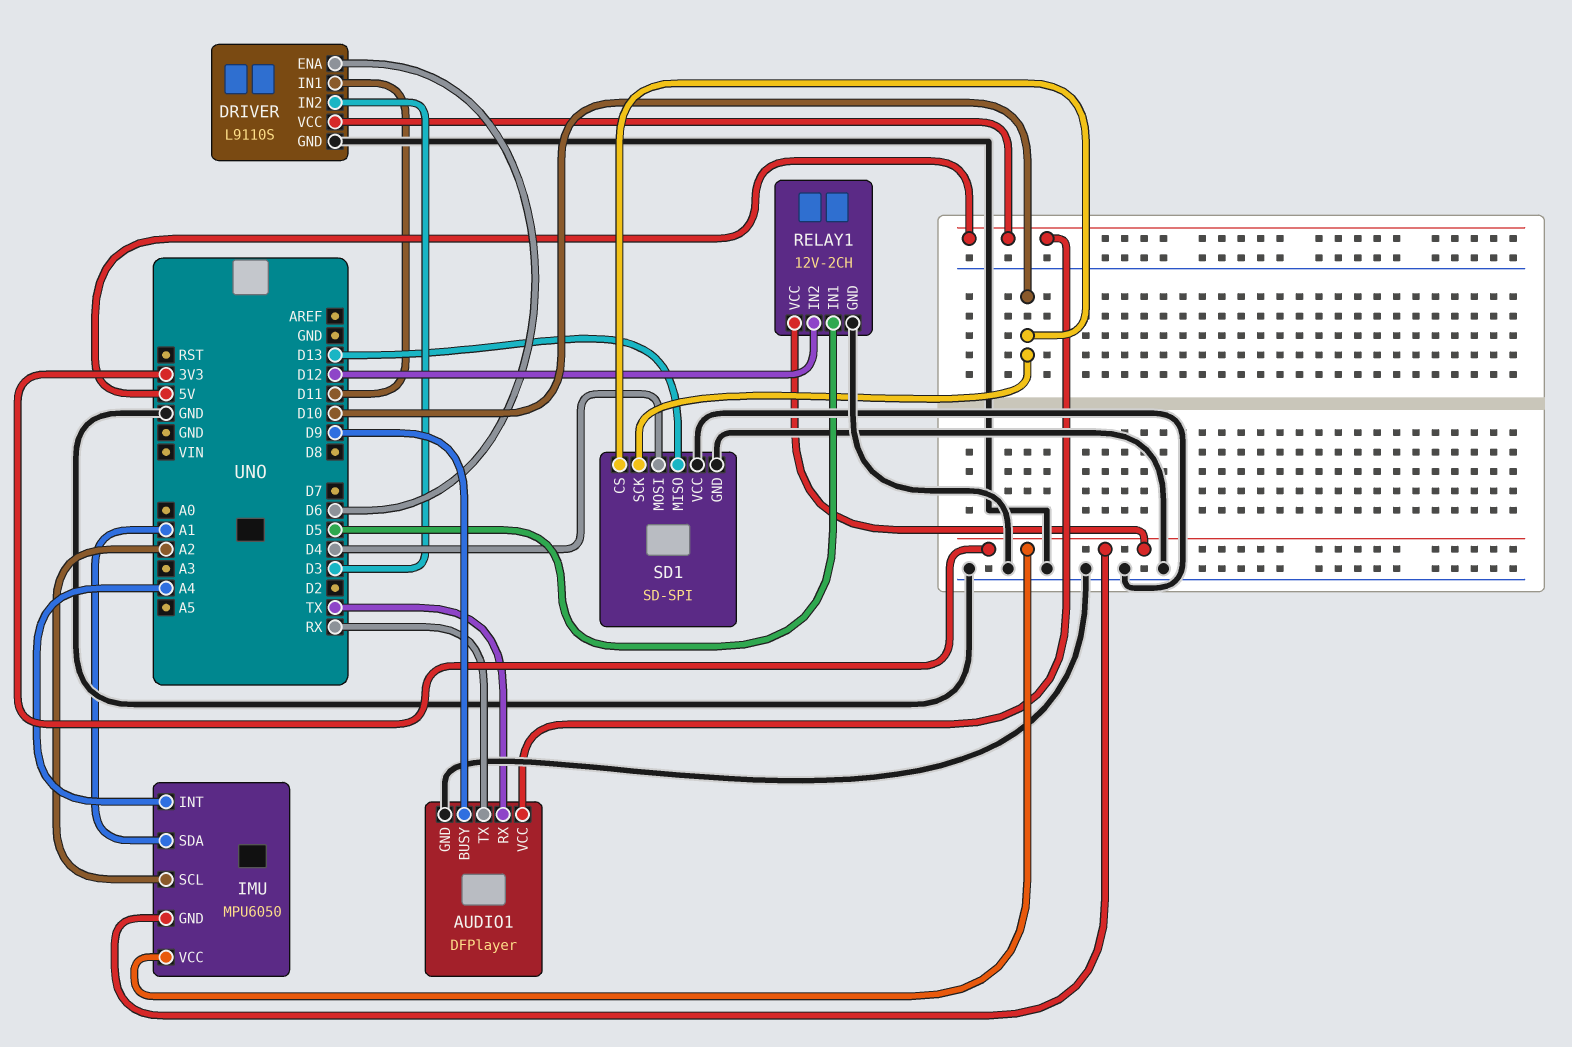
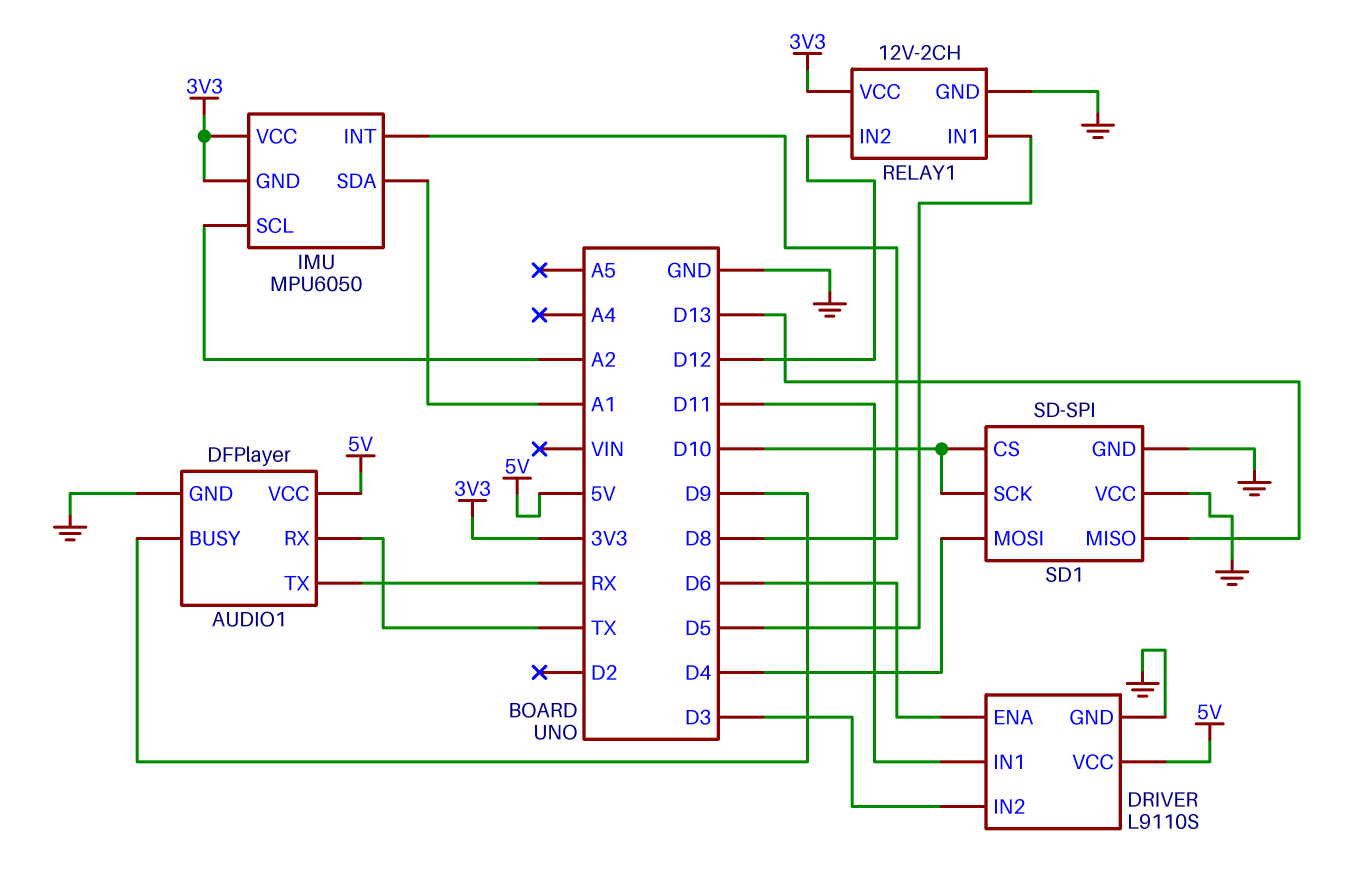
IMU pin INT: A4 -> D8

